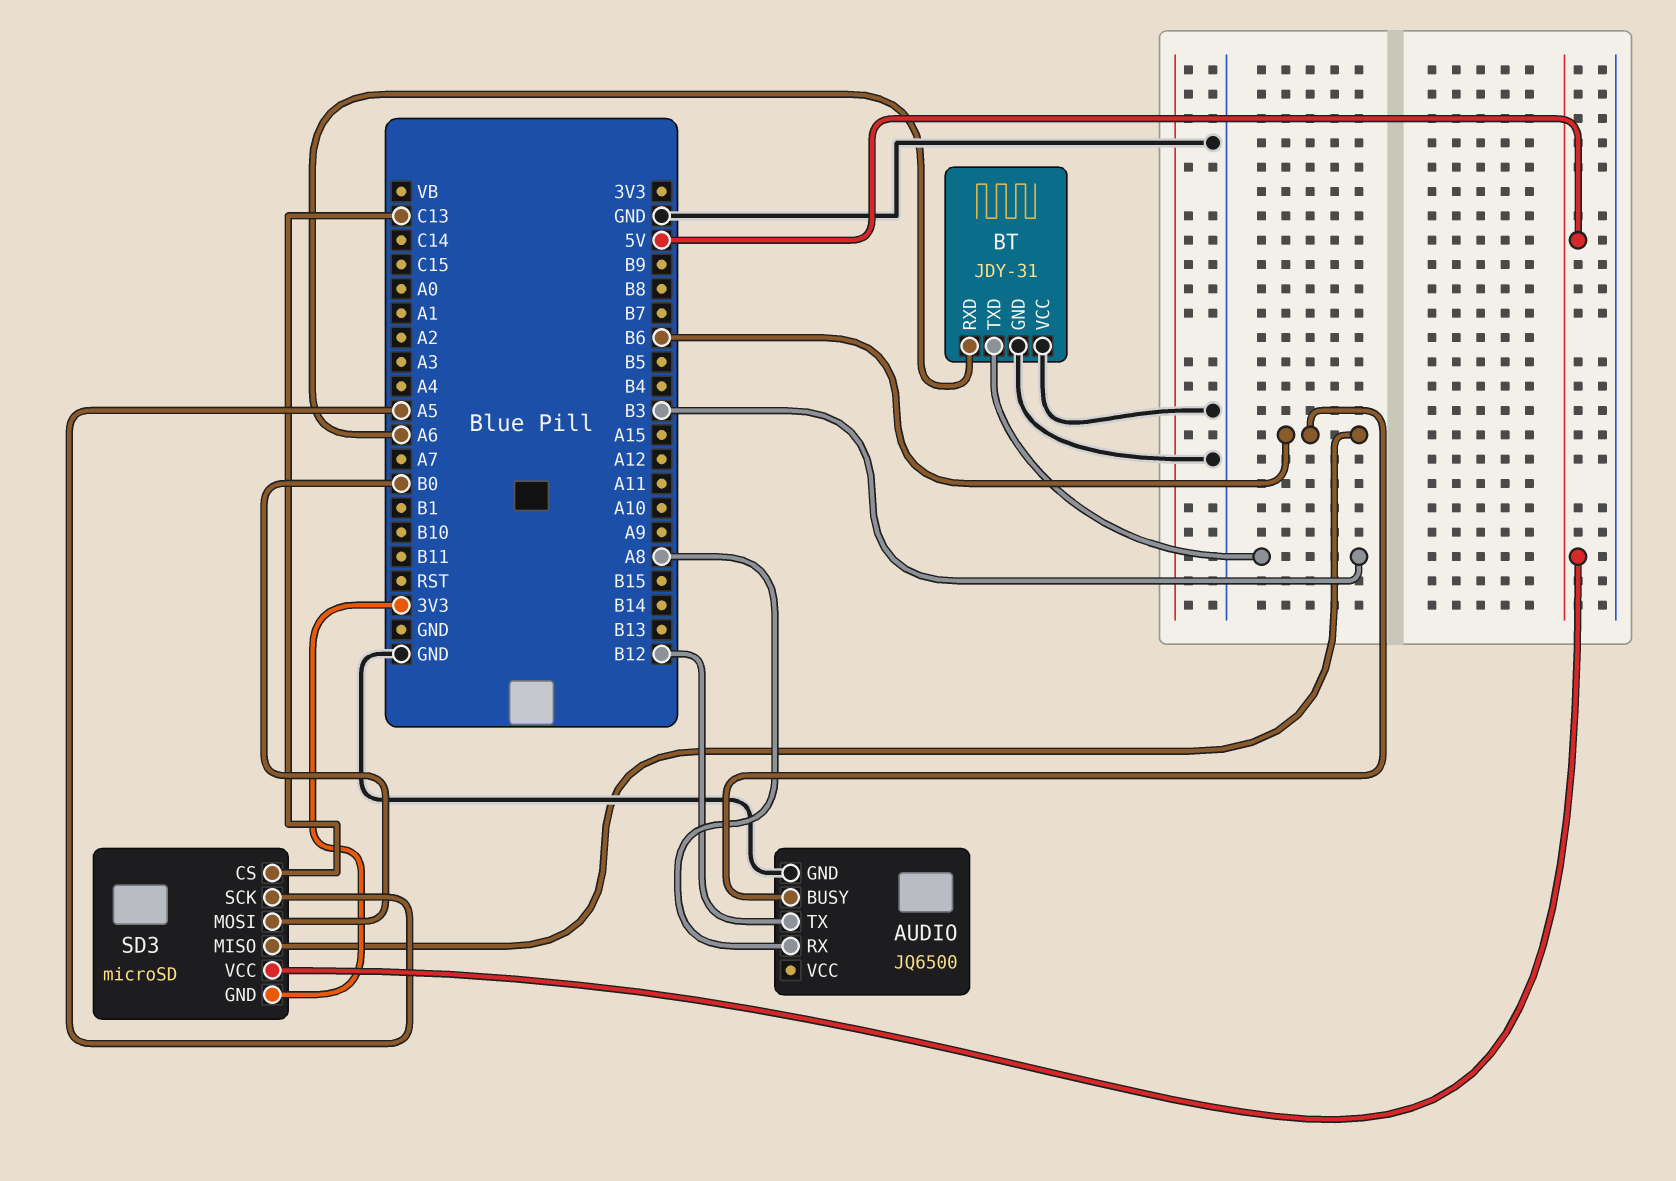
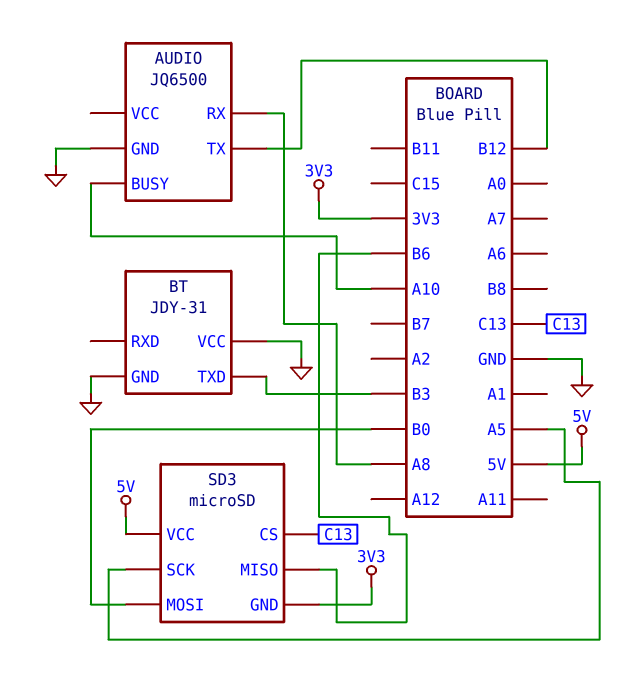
AUDIO pin BUSY: B6 -> A10
BT pin RXD: A6 -> none

